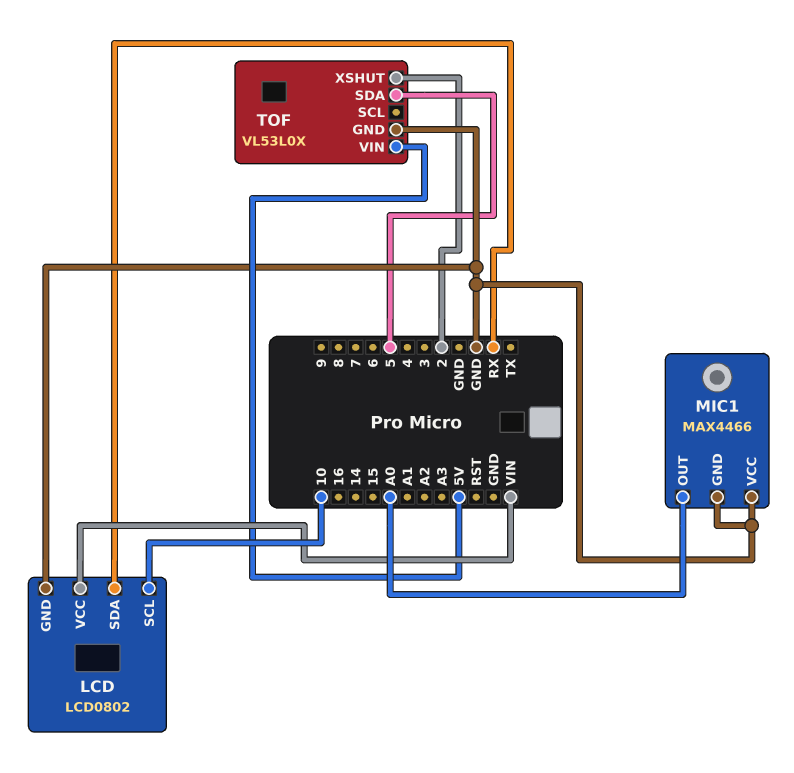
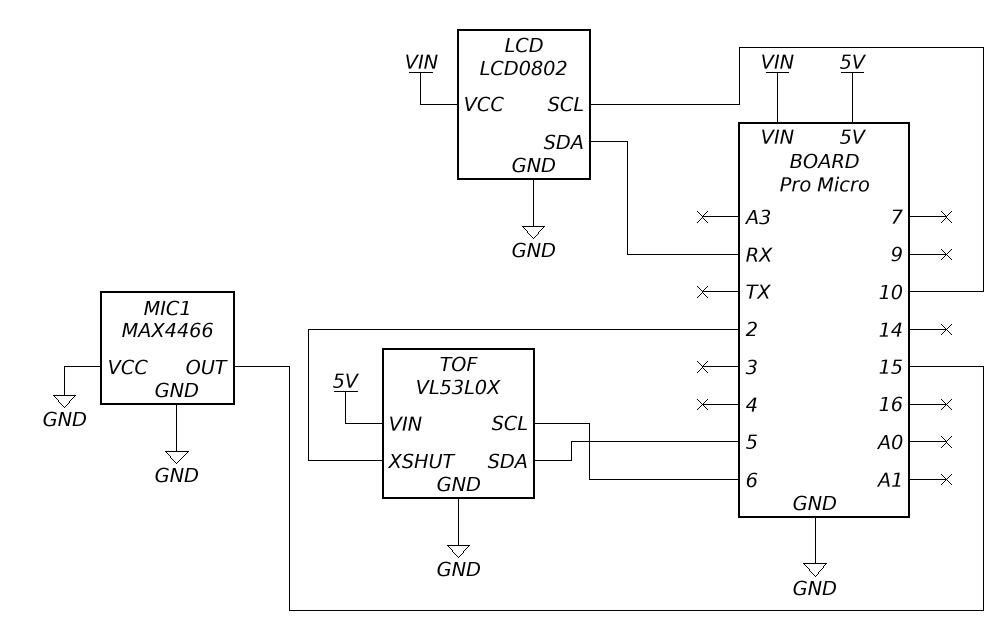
MIC1 pin OUT: A0 -> 15
TOF pin SCL: none -> 6

